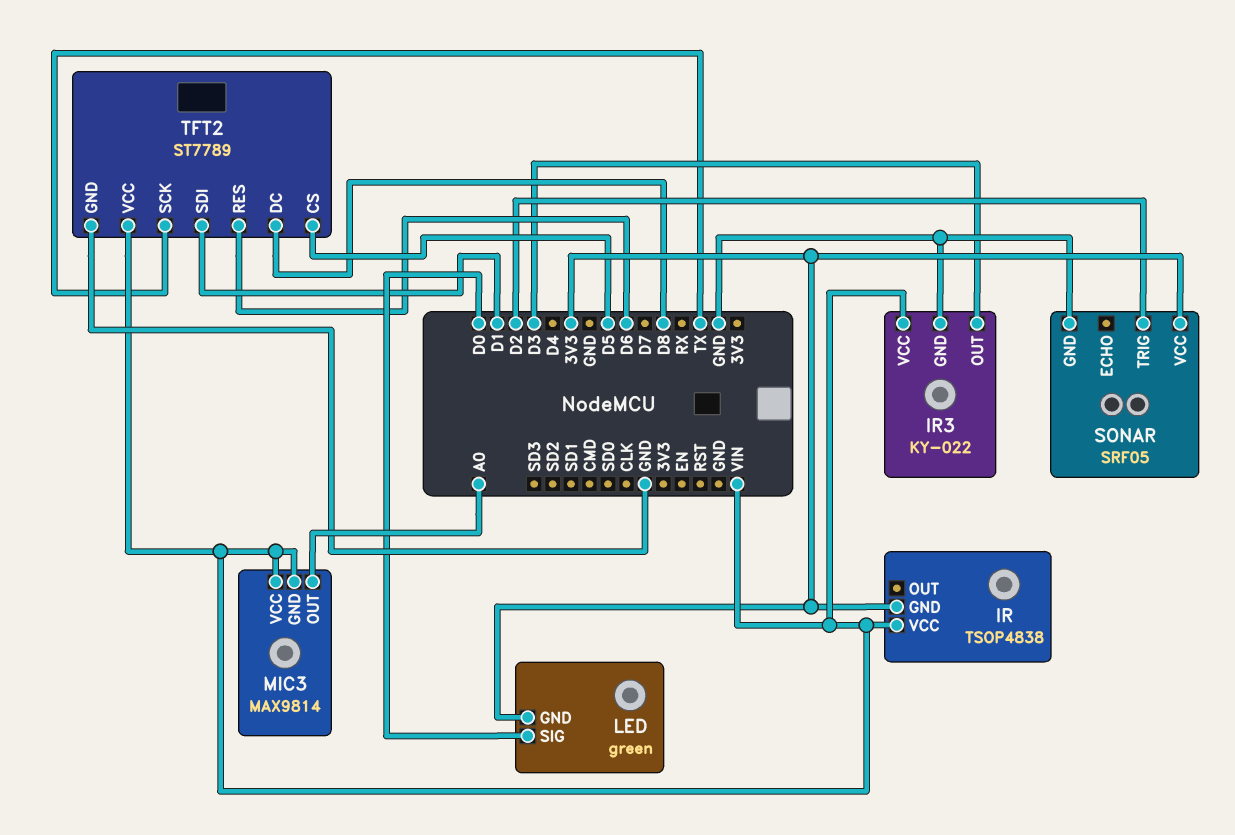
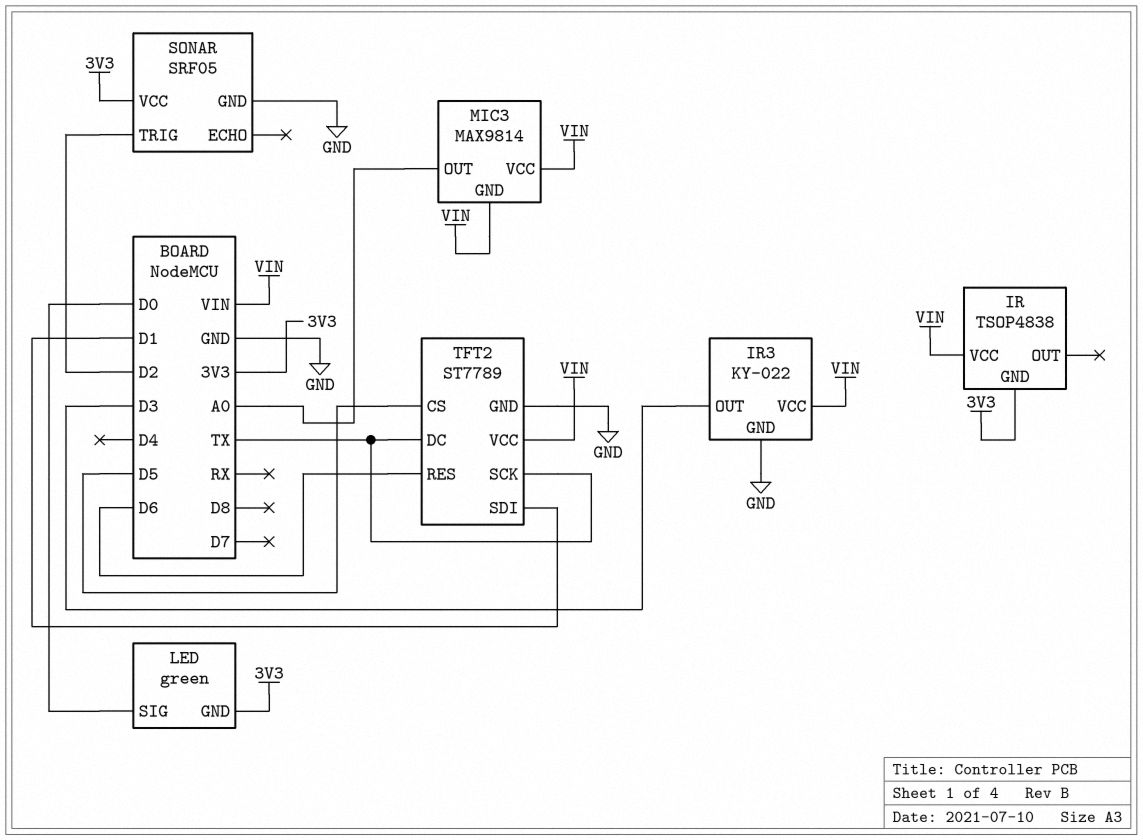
TFT2 pin DC: D8 -> TX

